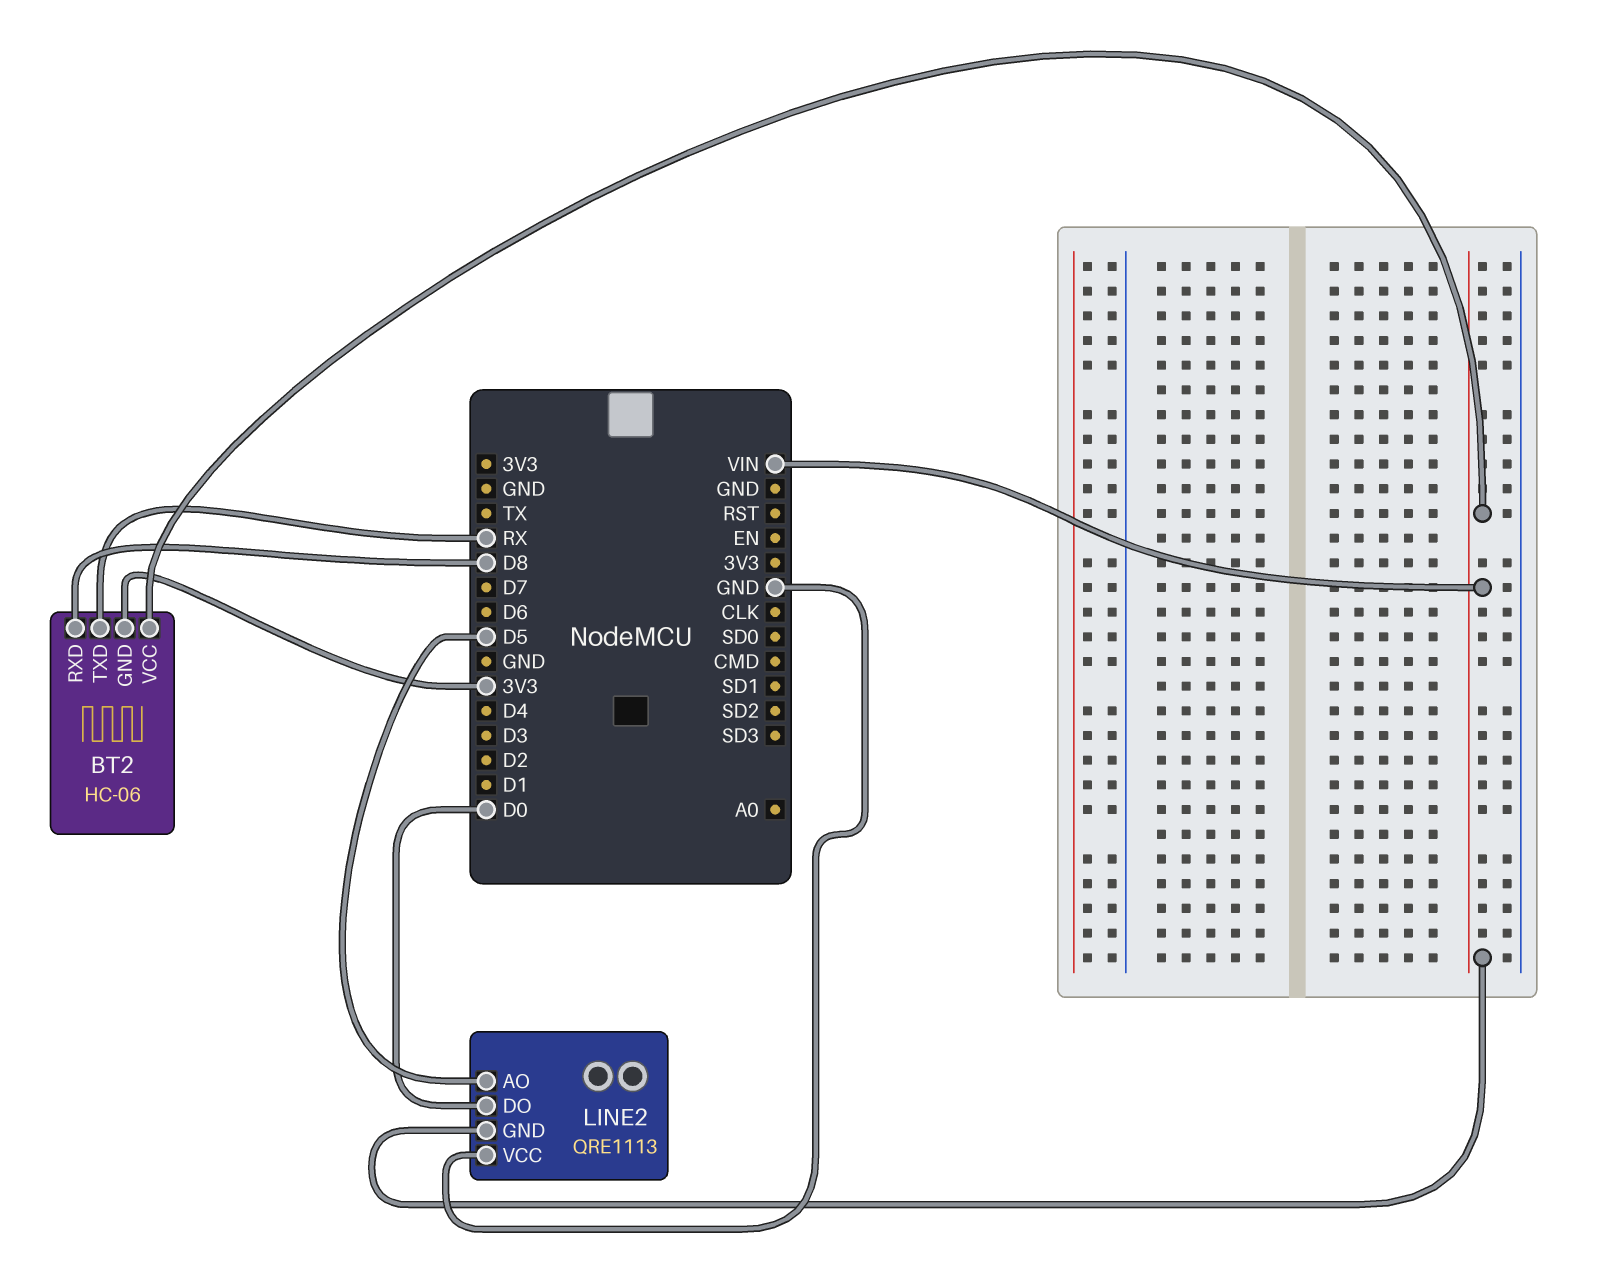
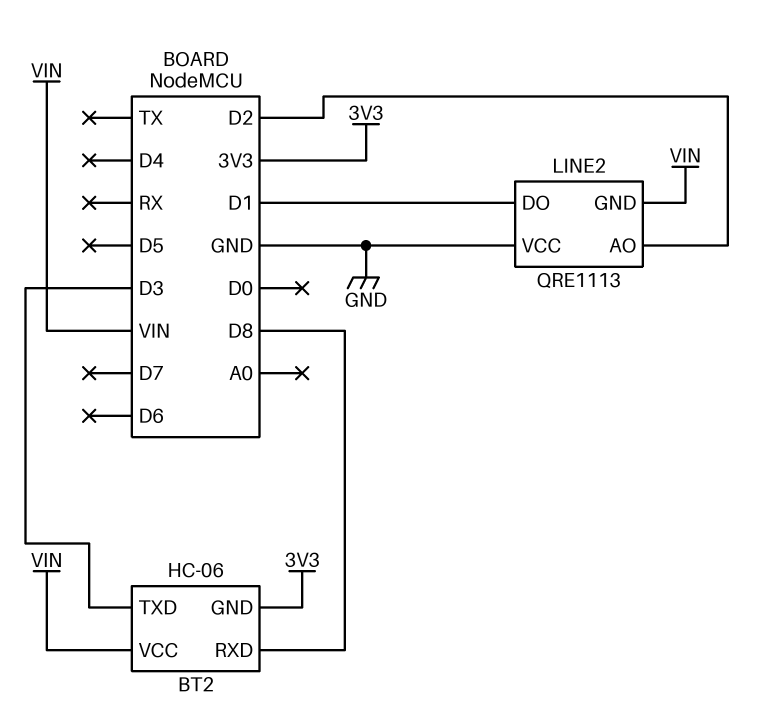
BT2 pin TXD: RX -> D3
LINE2 pin AO: D5 -> D2
LINE2 pin DO: D0 -> D1

